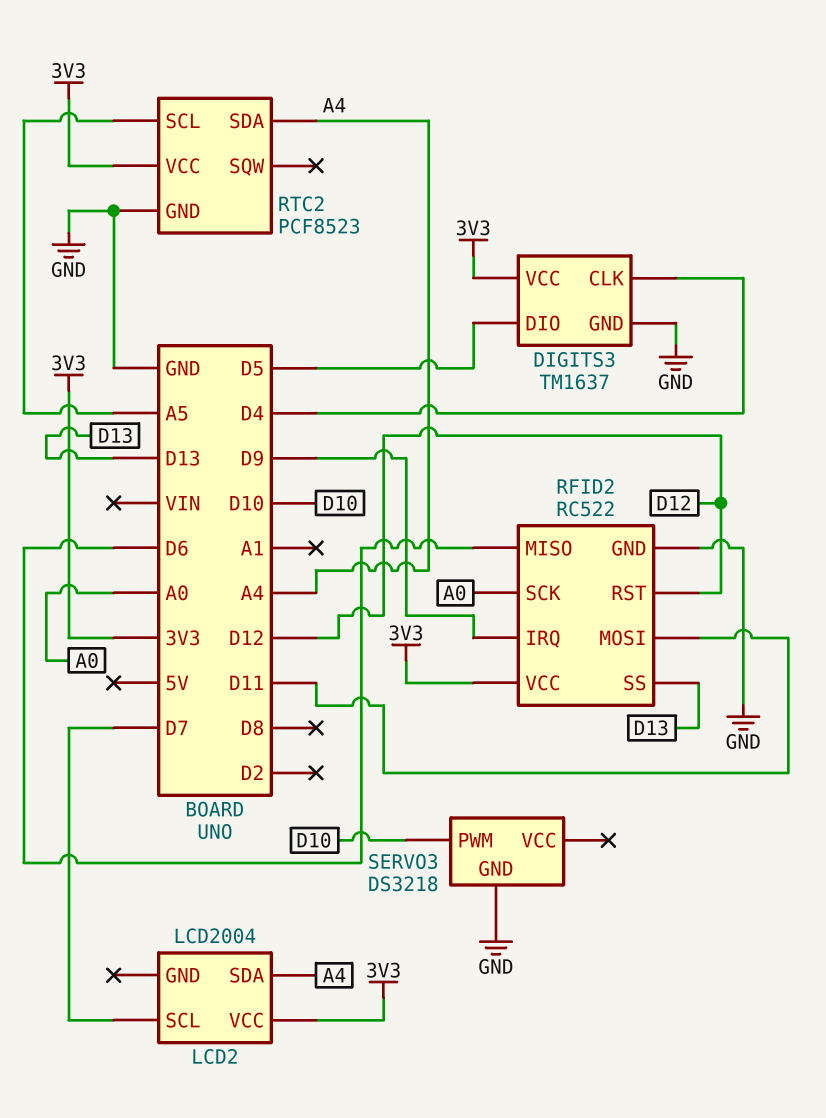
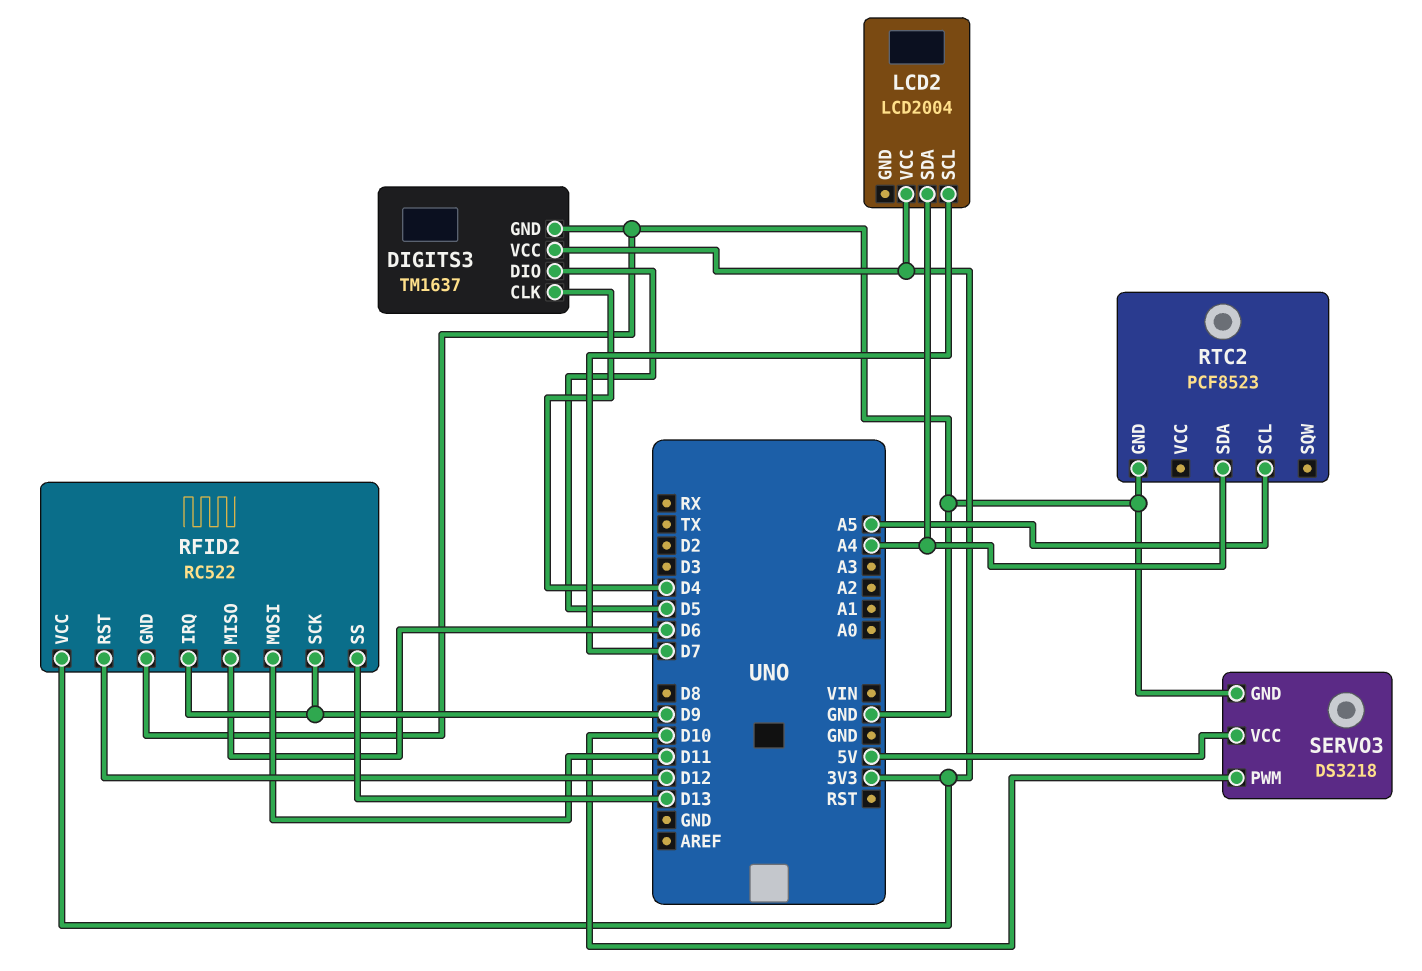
RFID2 pin SCK: A0 -> D9
RTC2 pin VCC: 3V3 -> none
SERVO3 pin VCC: none -> 5V

